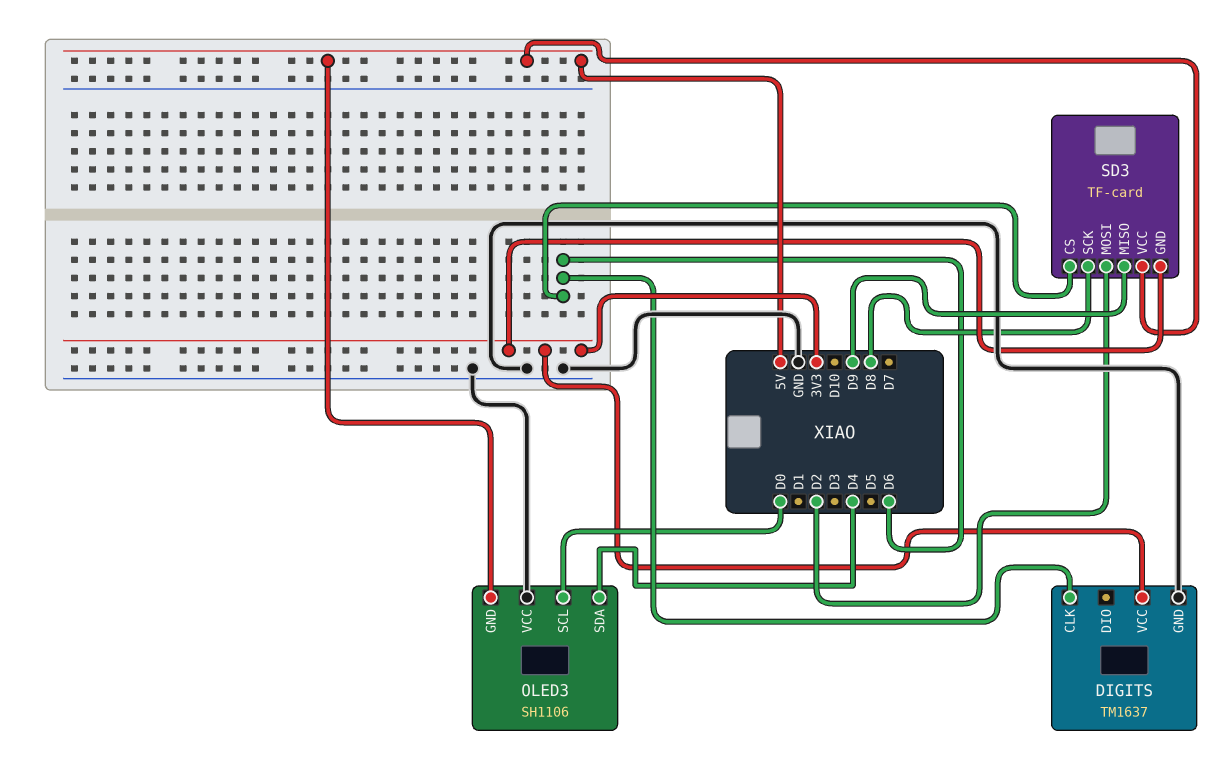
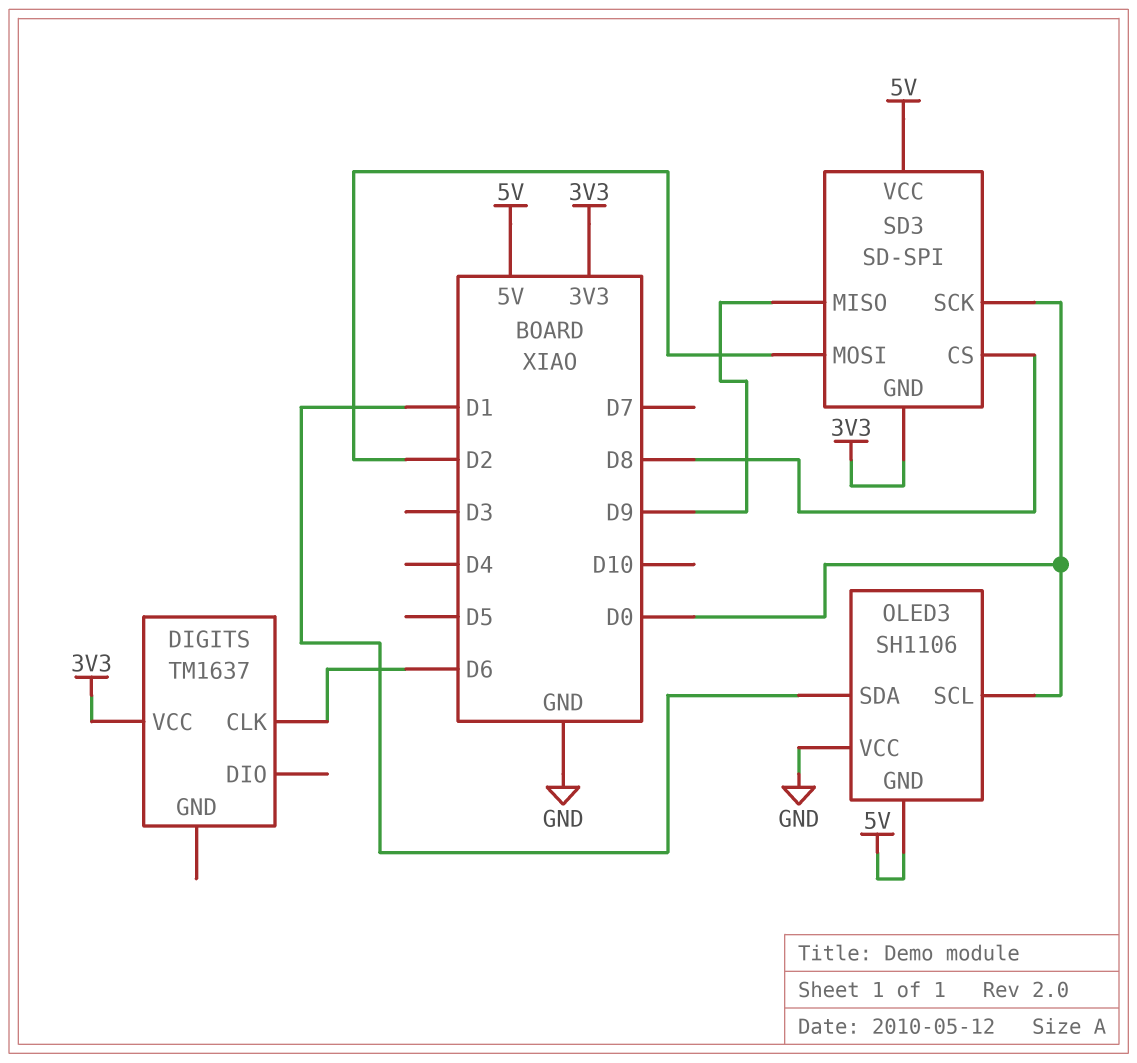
DIGITS pin GND: GND -> none
OLED3 pin SDA: D4 -> D1
SD3: TF-card -> SD-SPI
SD3 pin CS: D6 -> D8
SD3 pin SCK: D8 -> D0

